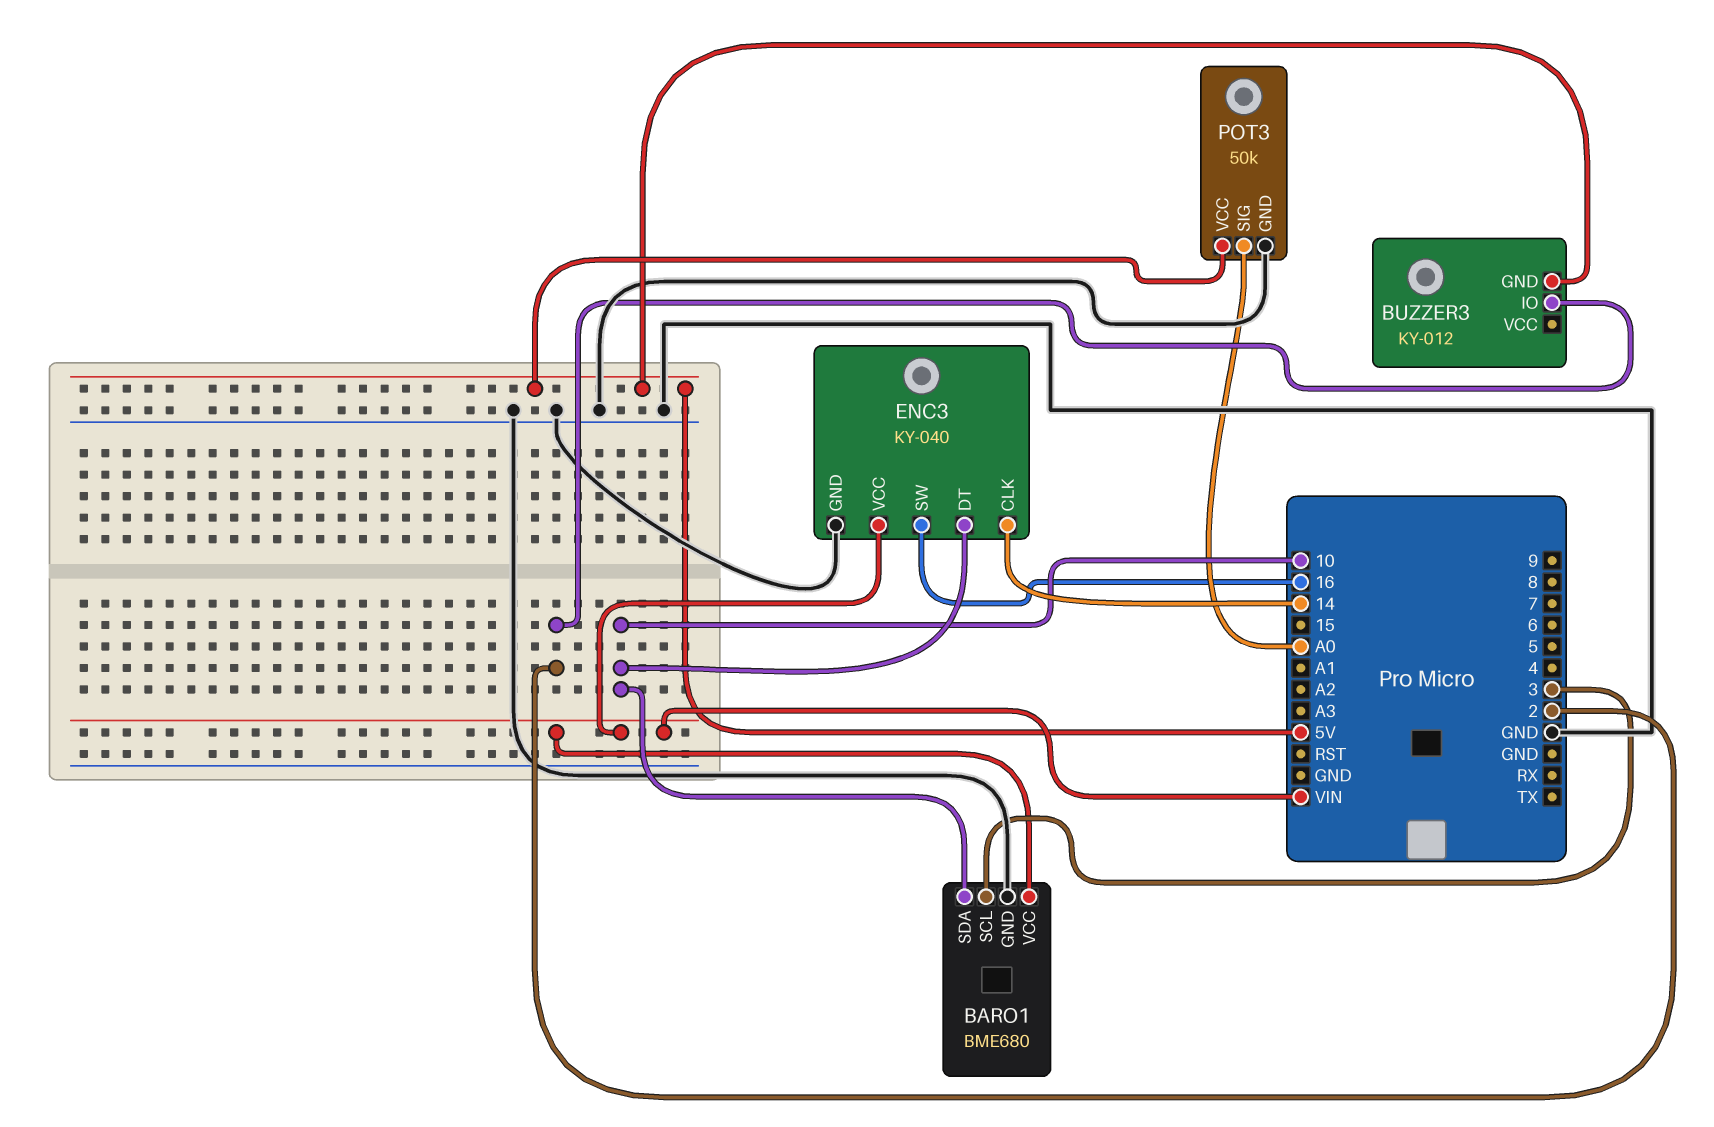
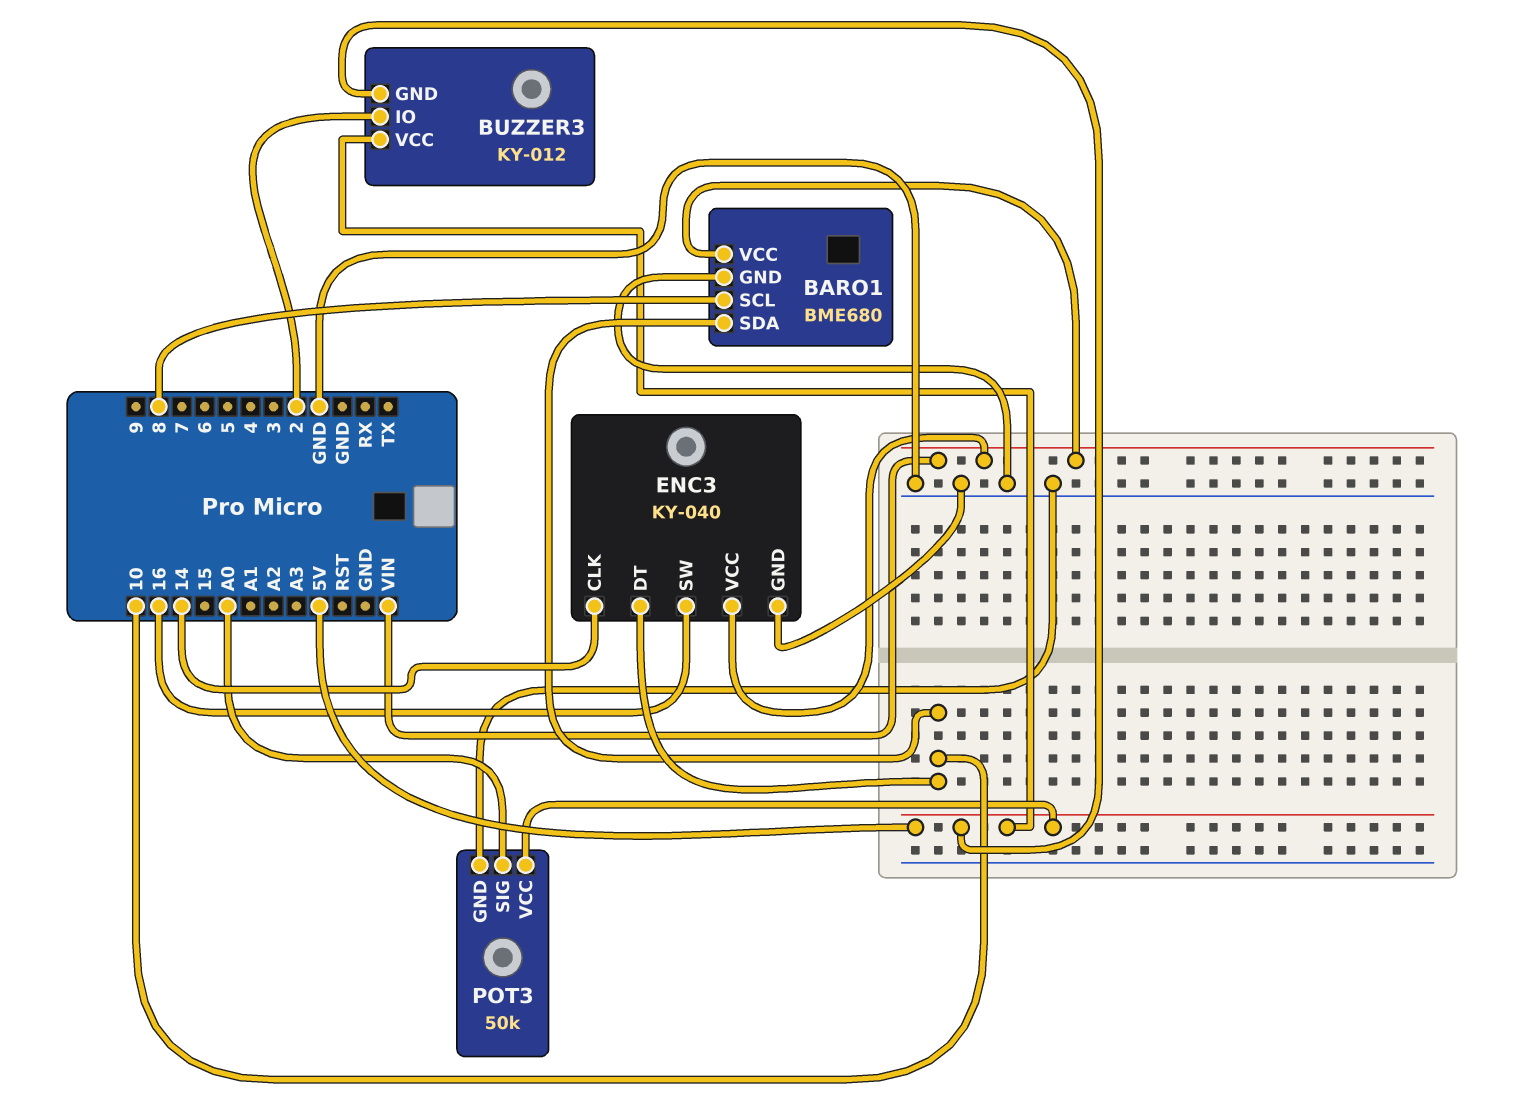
BARO1 pin SCL: 3 -> 8
BUZZER3 pin VCC: none -> 5V

